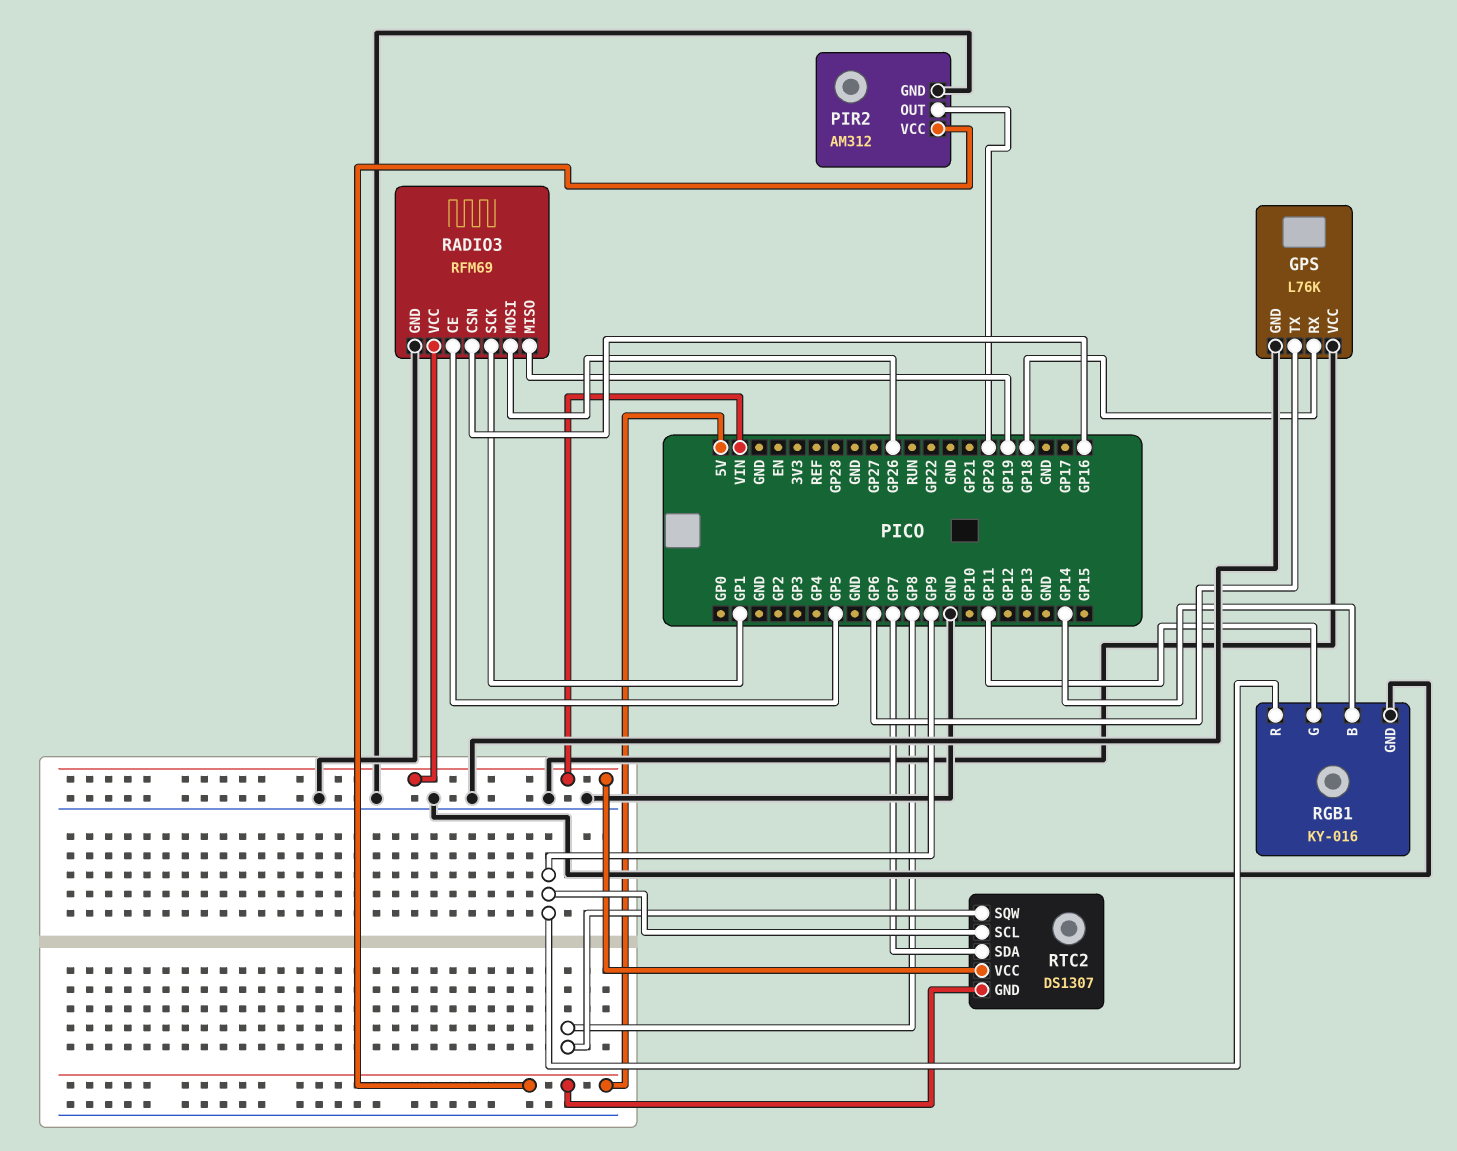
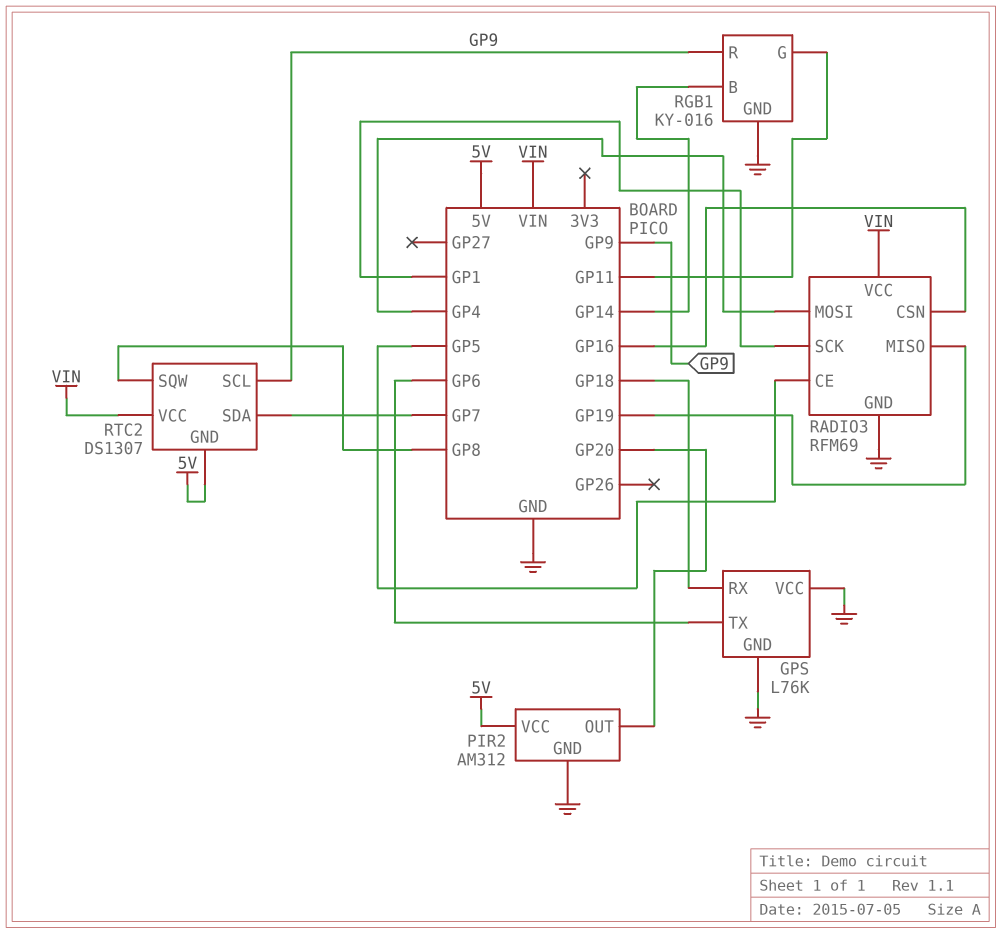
RADIO3 pin MOSI: GP26 -> GP4

